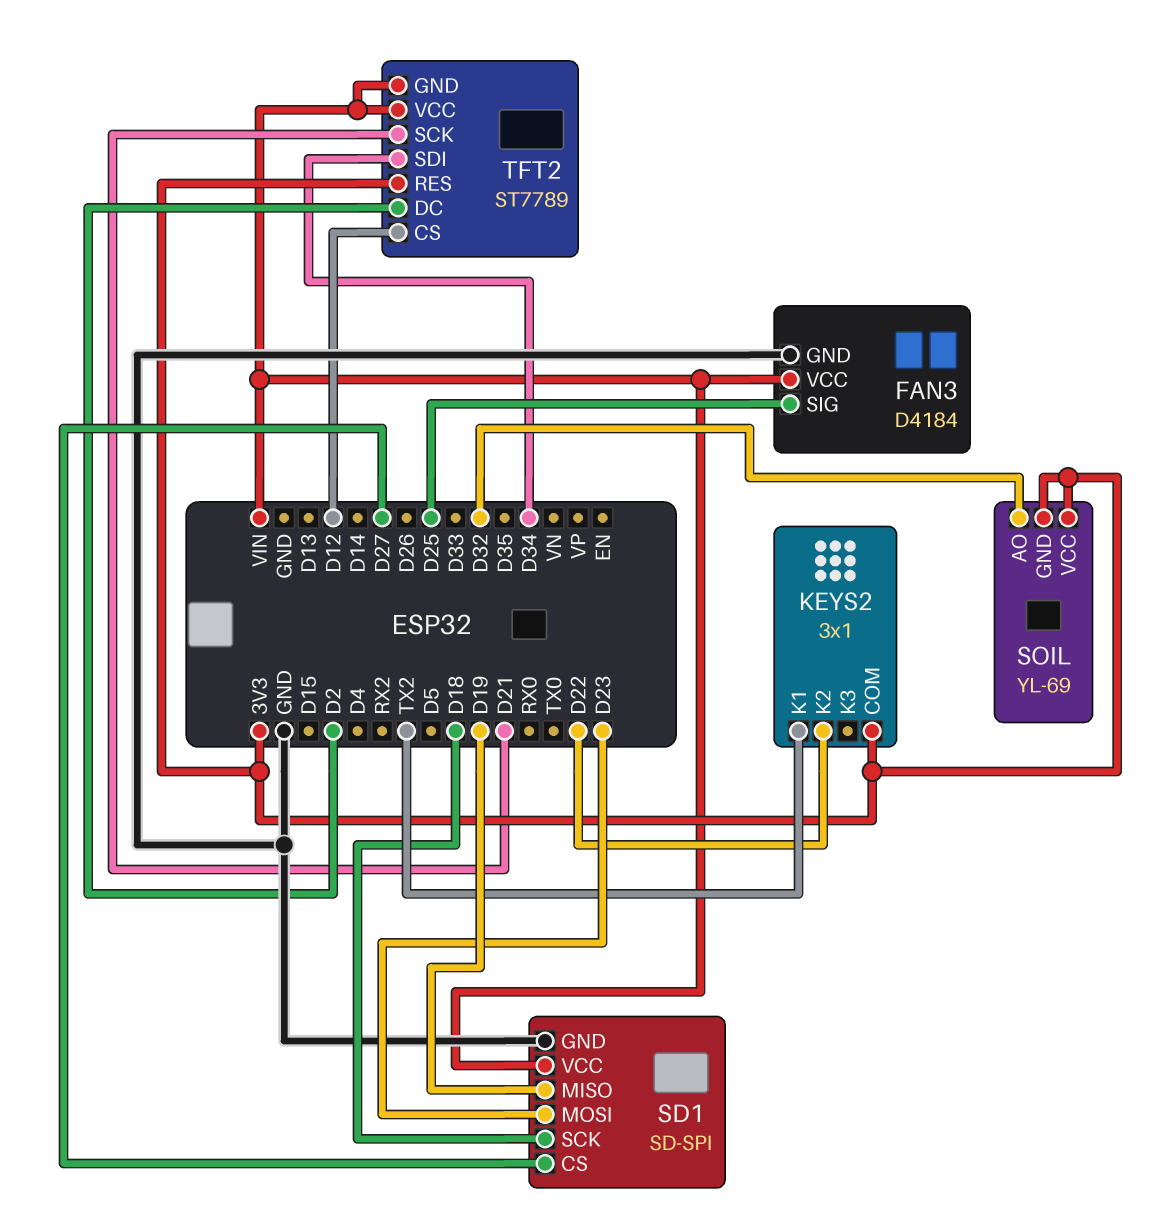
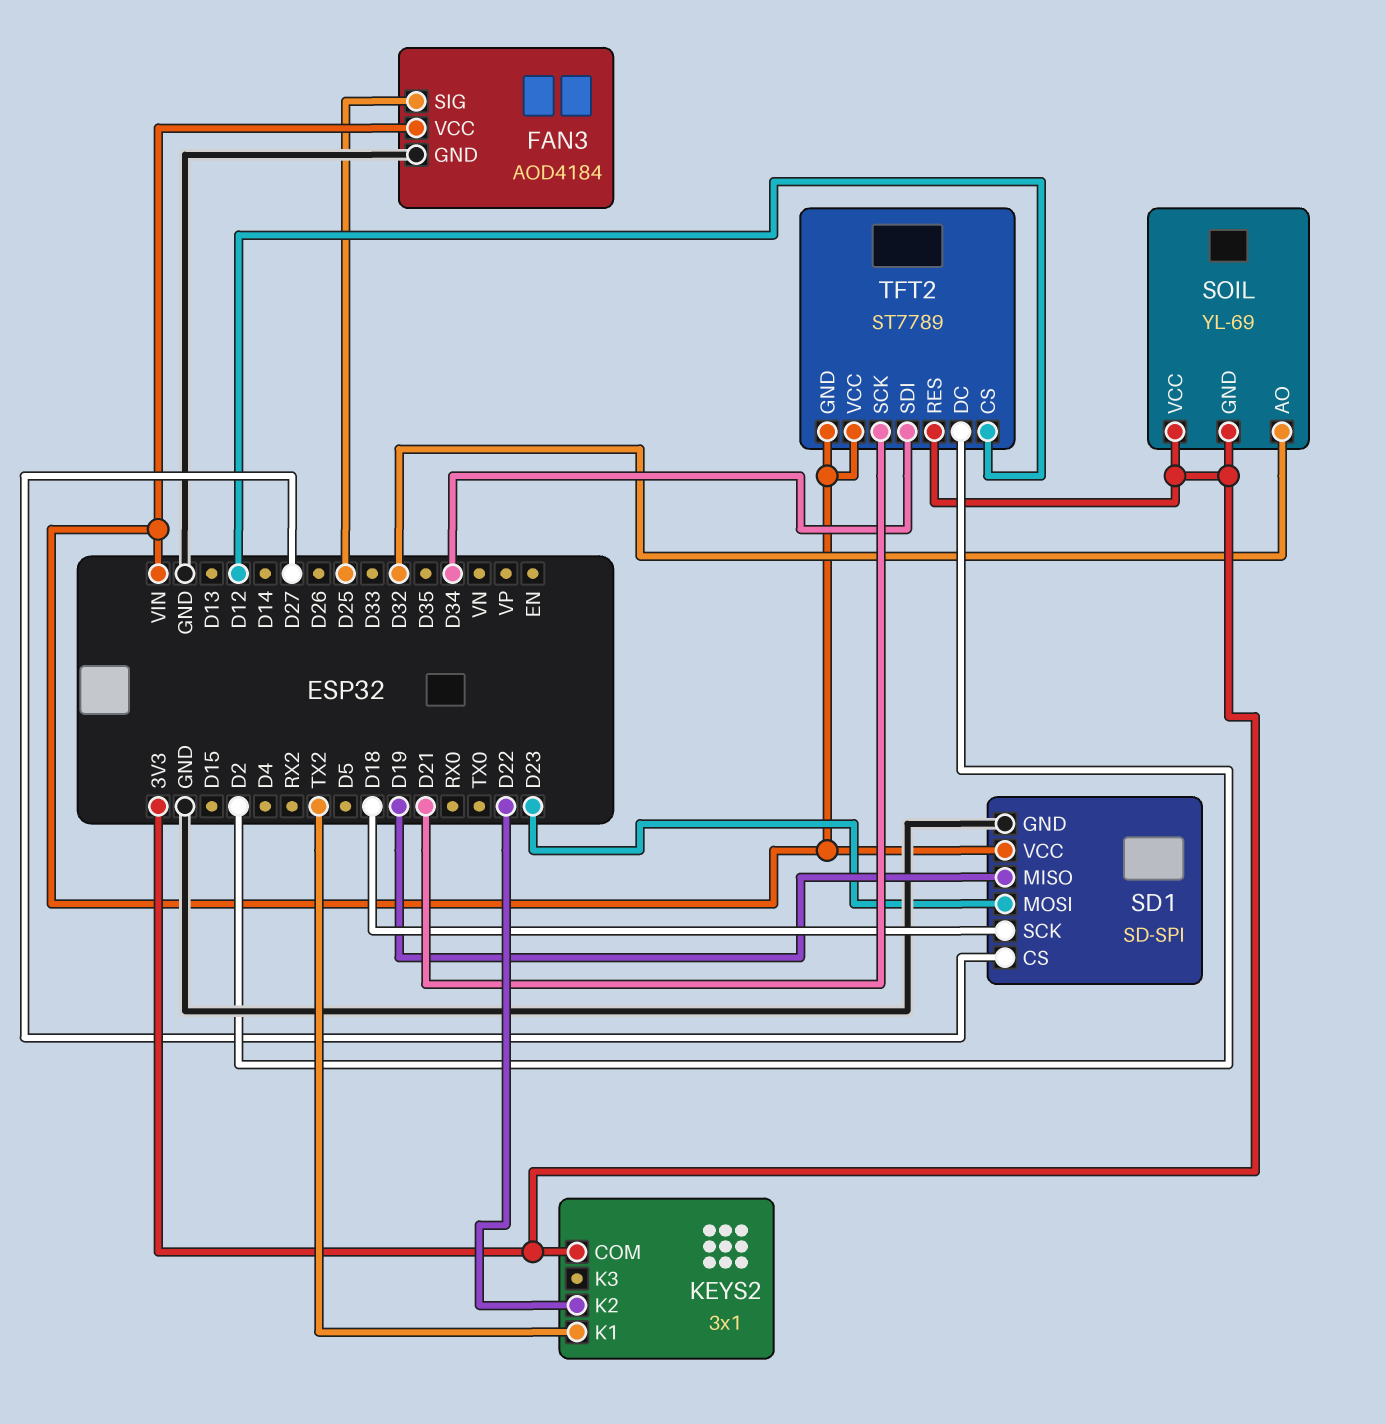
FAN3: D4184 -> AOD4184

